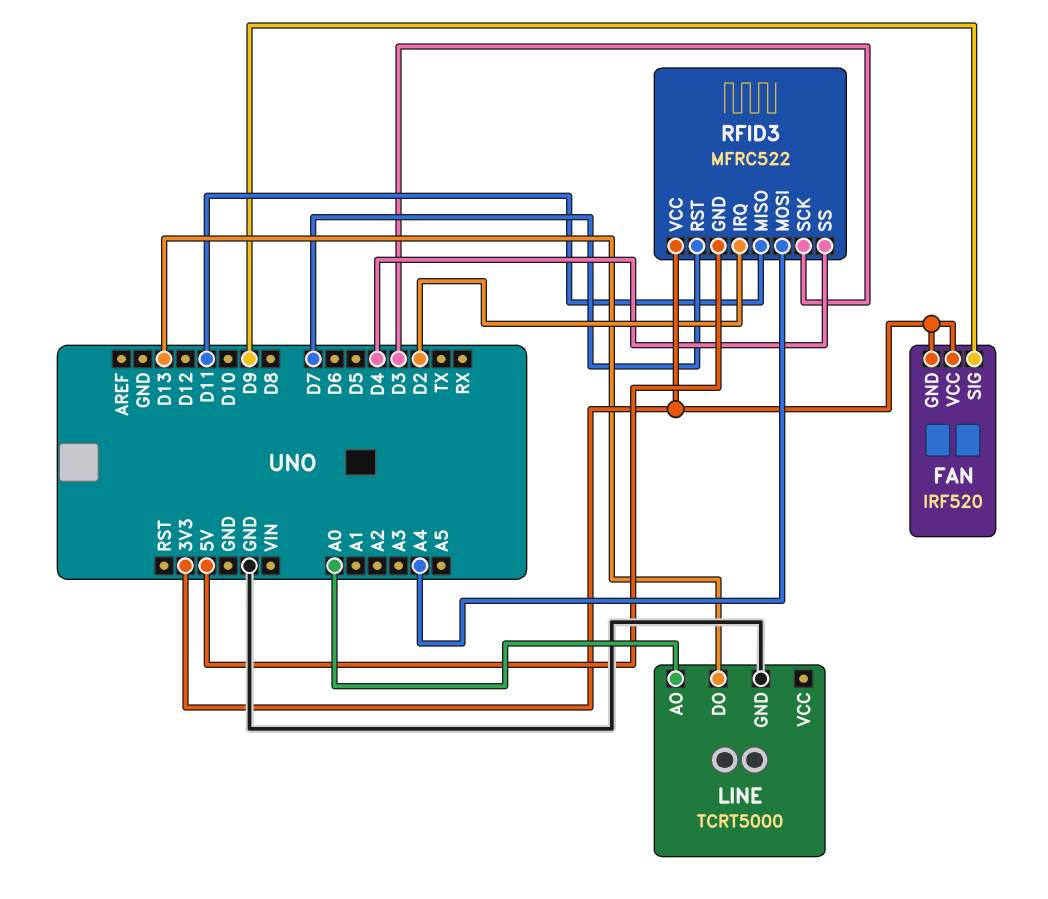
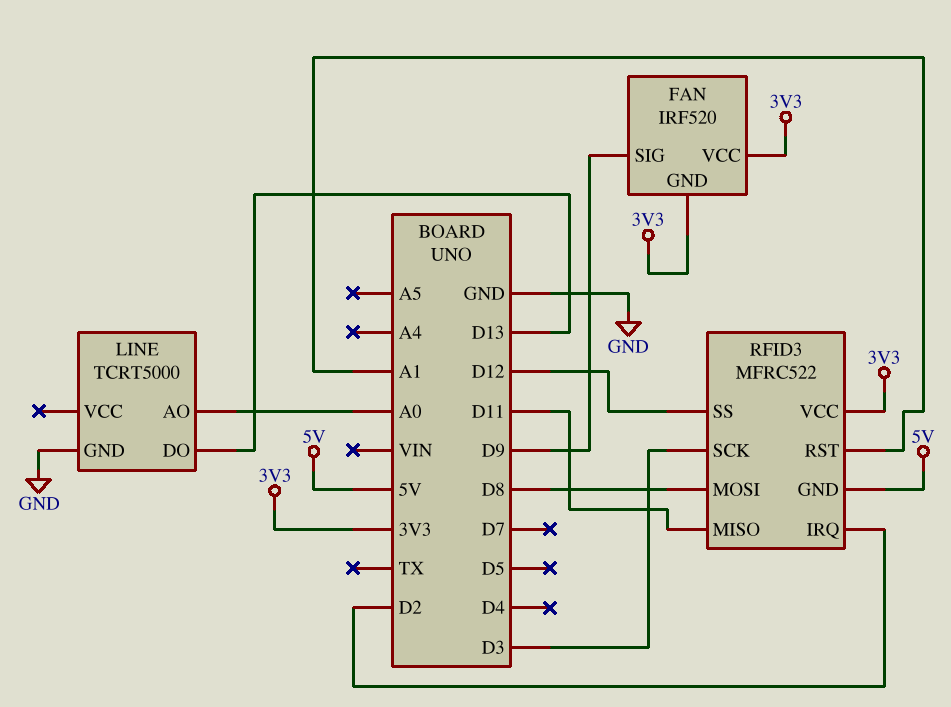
RFID3 pin MOSI: A4 -> D8
RFID3 pin RST: D7 -> A1
RFID3 pin SS: D4 -> D12

